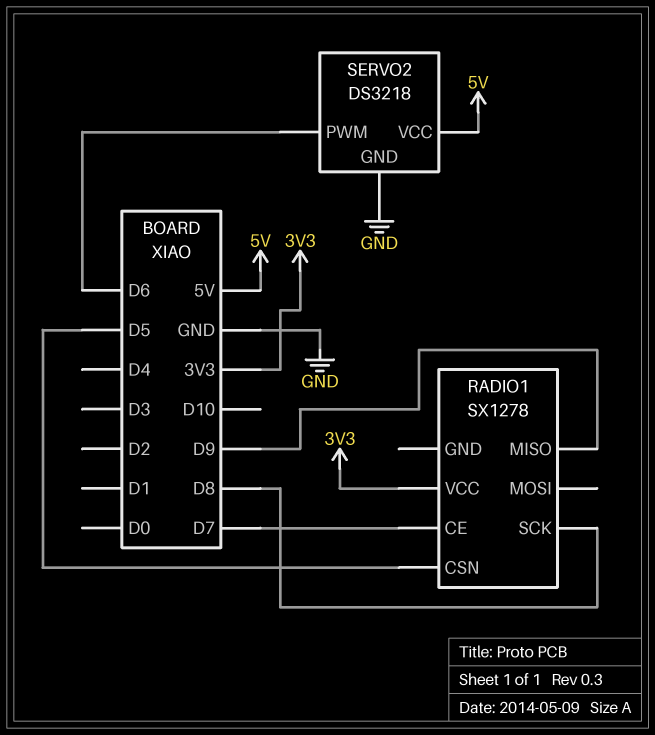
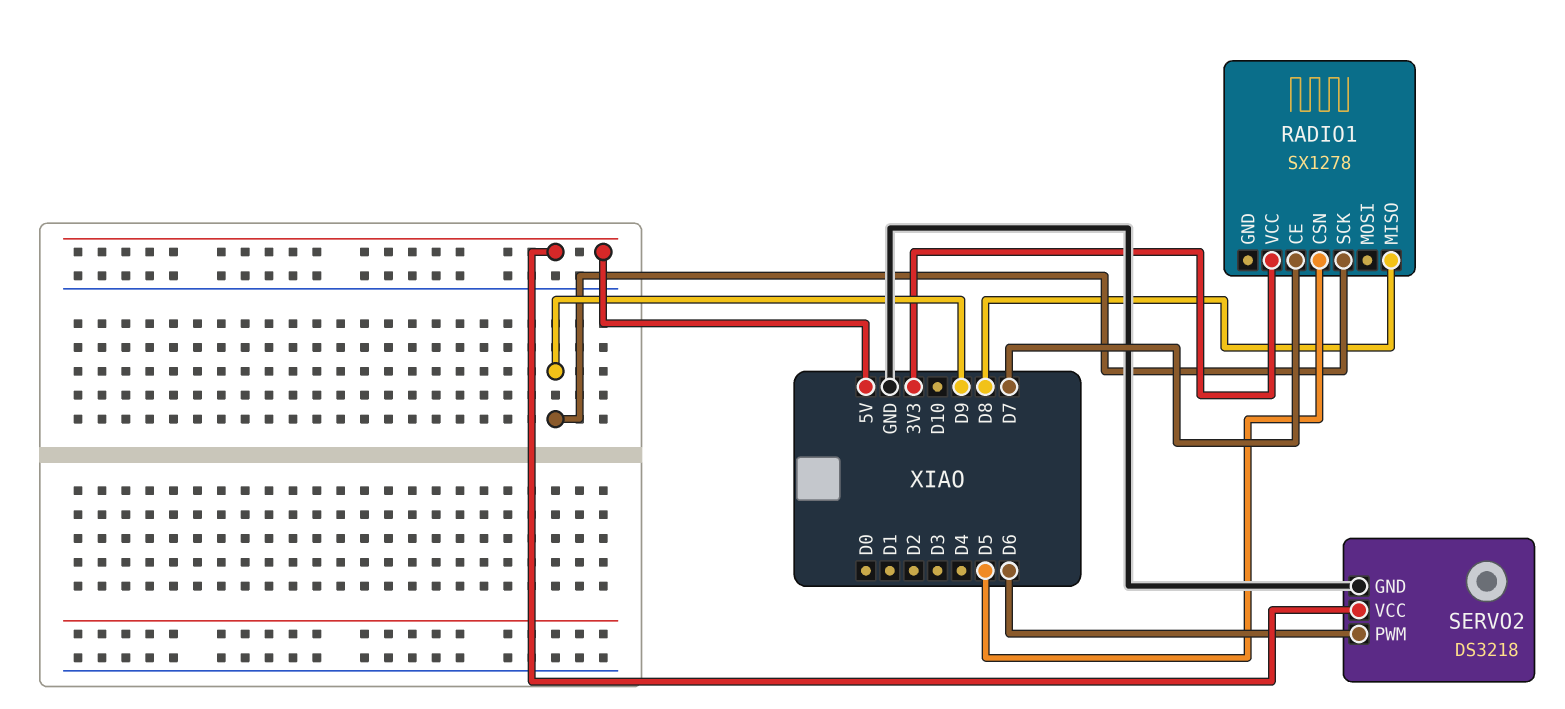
RADIO1 pin MISO: D9 -> D8
RADIO1 pin SCK: D8 -> D9

